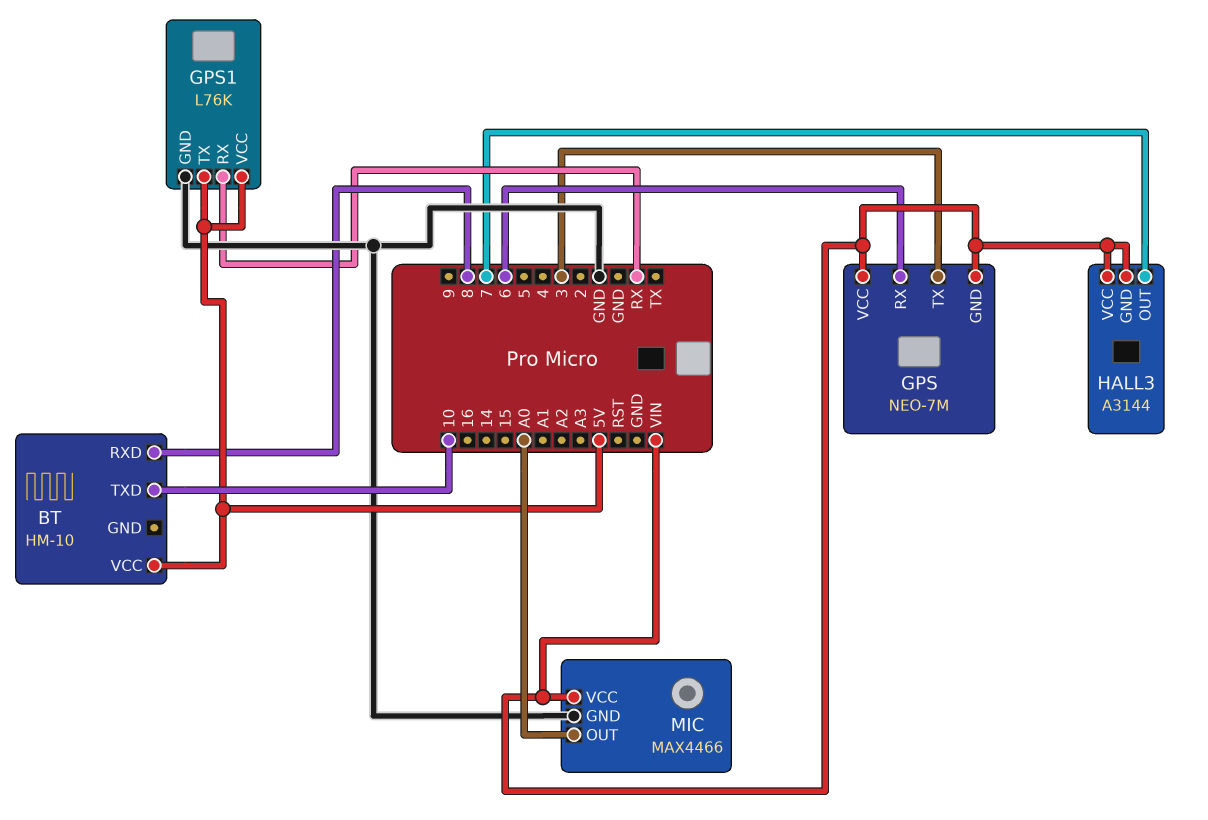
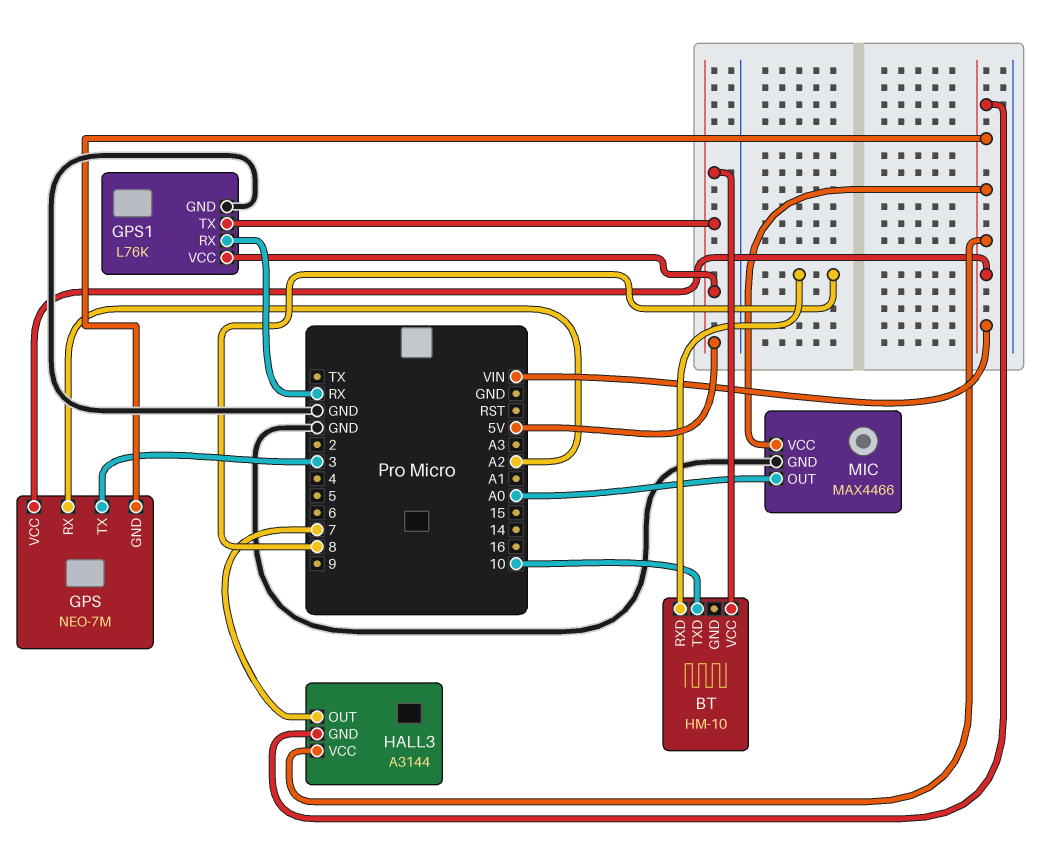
GPS pin RX: 6 -> A2

